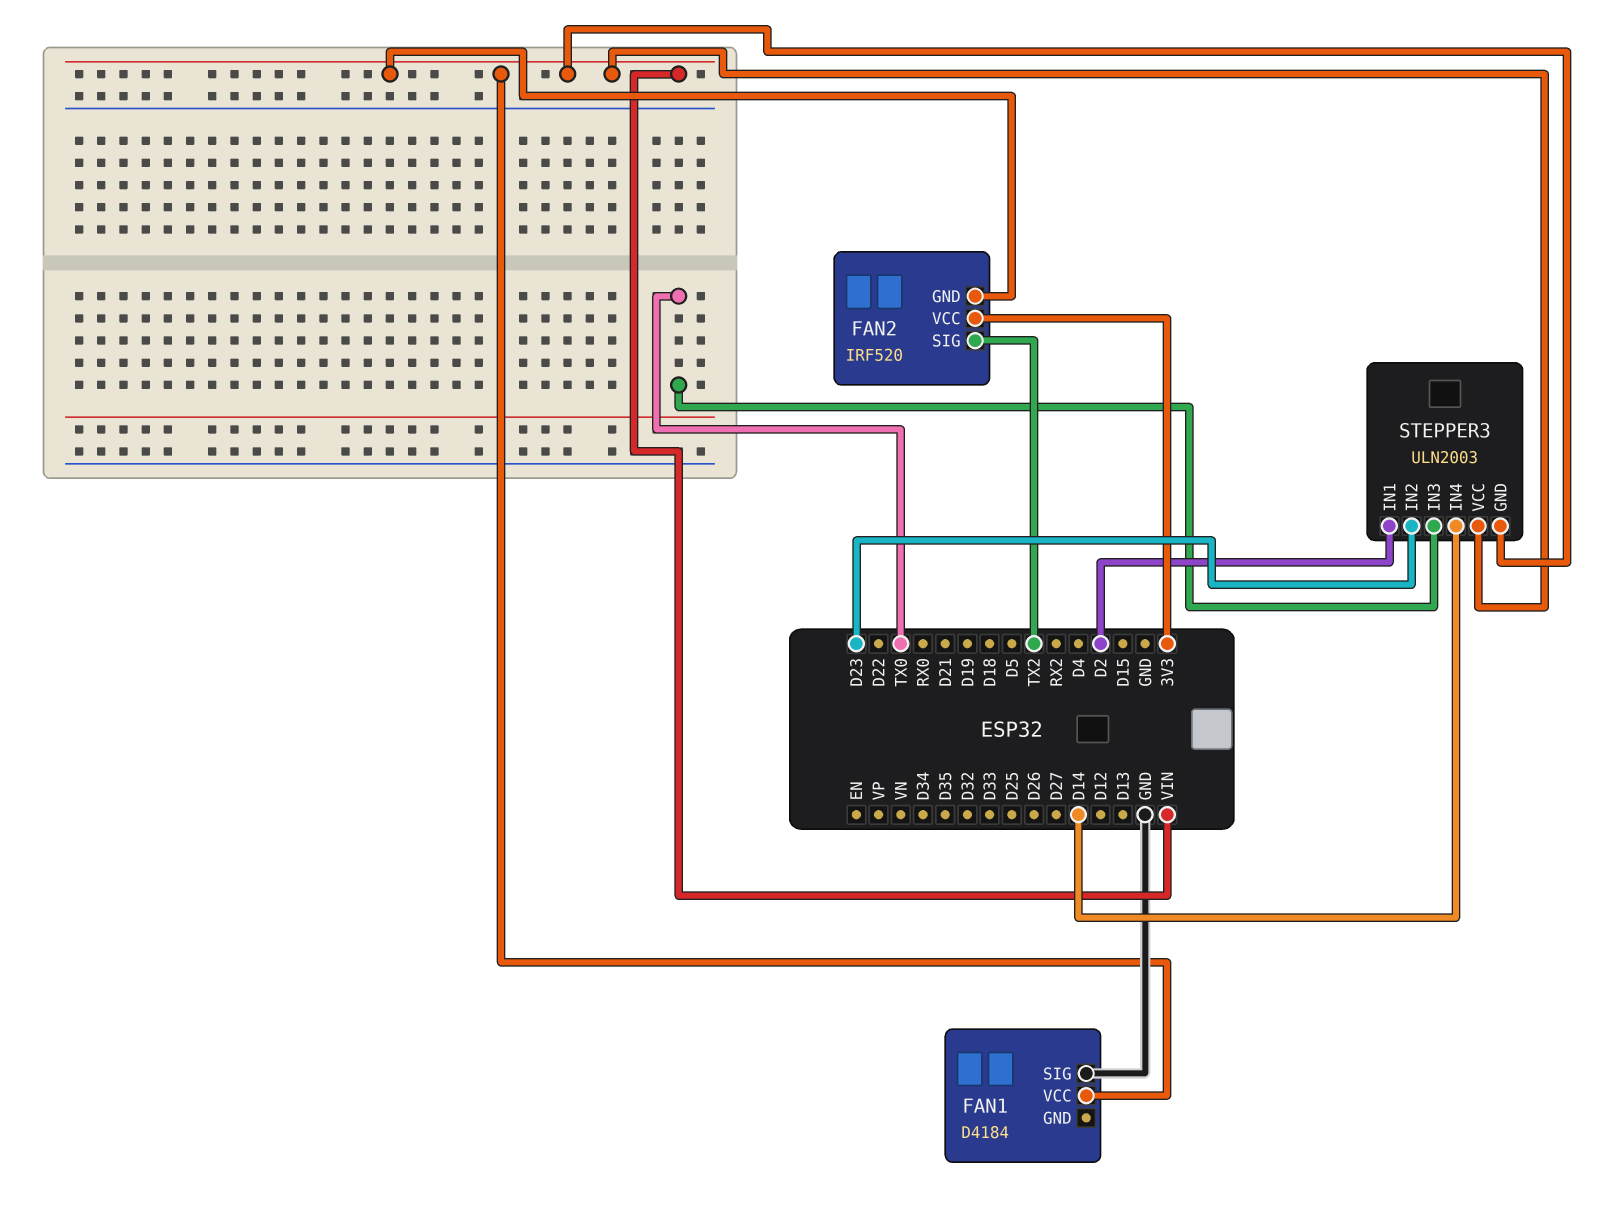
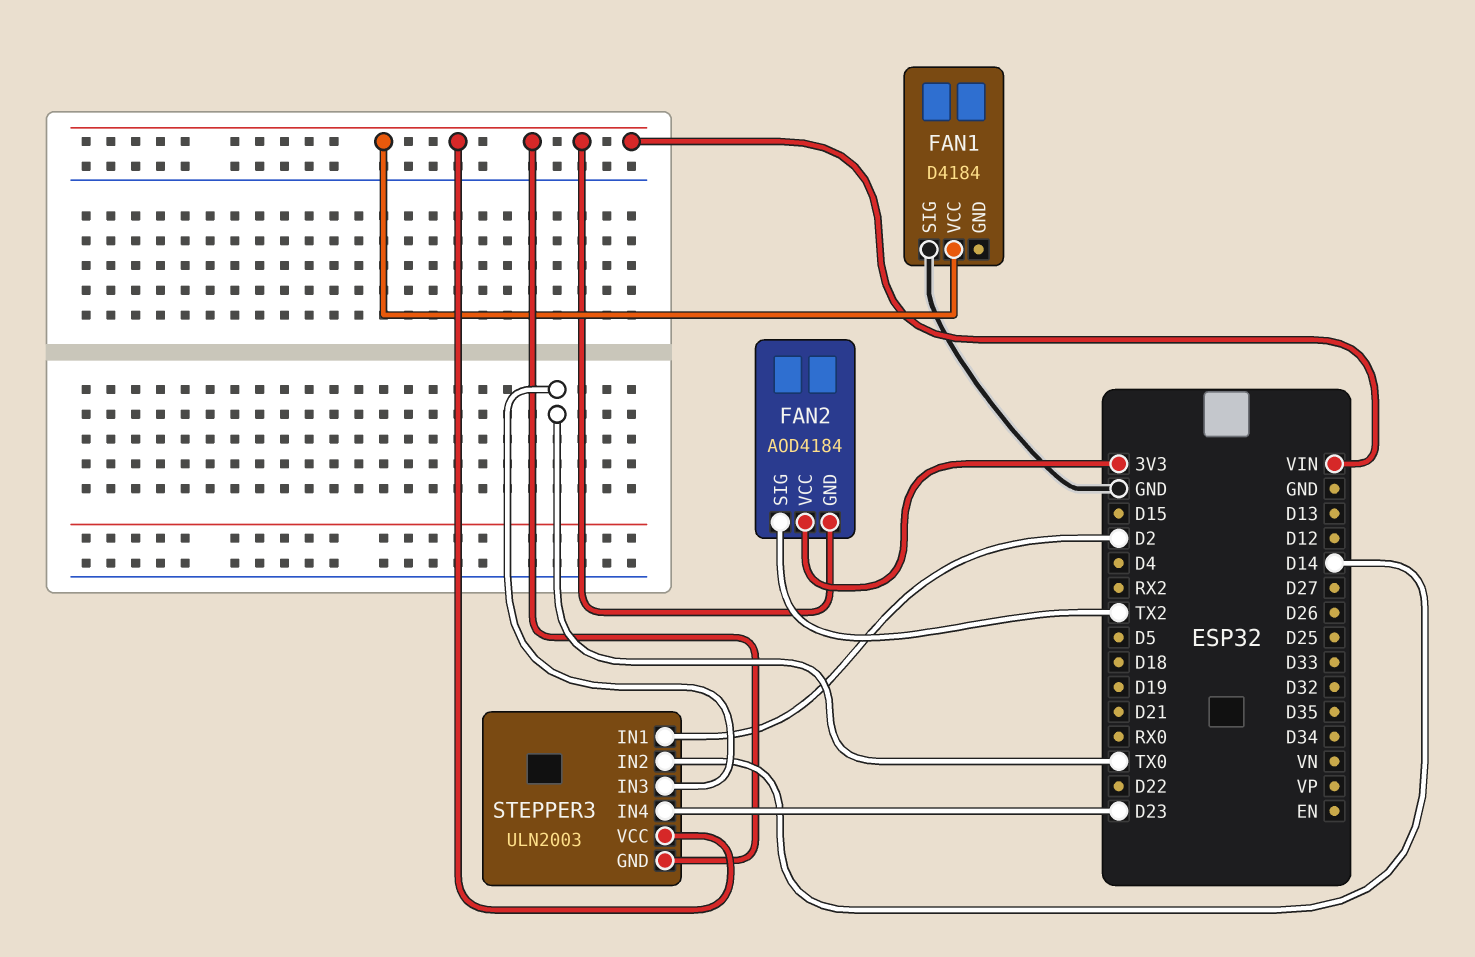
FAN2: IRF520 -> AOD4184
STEPPER3 pin IN2: D23 -> D14
STEPPER3 pin IN4: D14 -> D23

